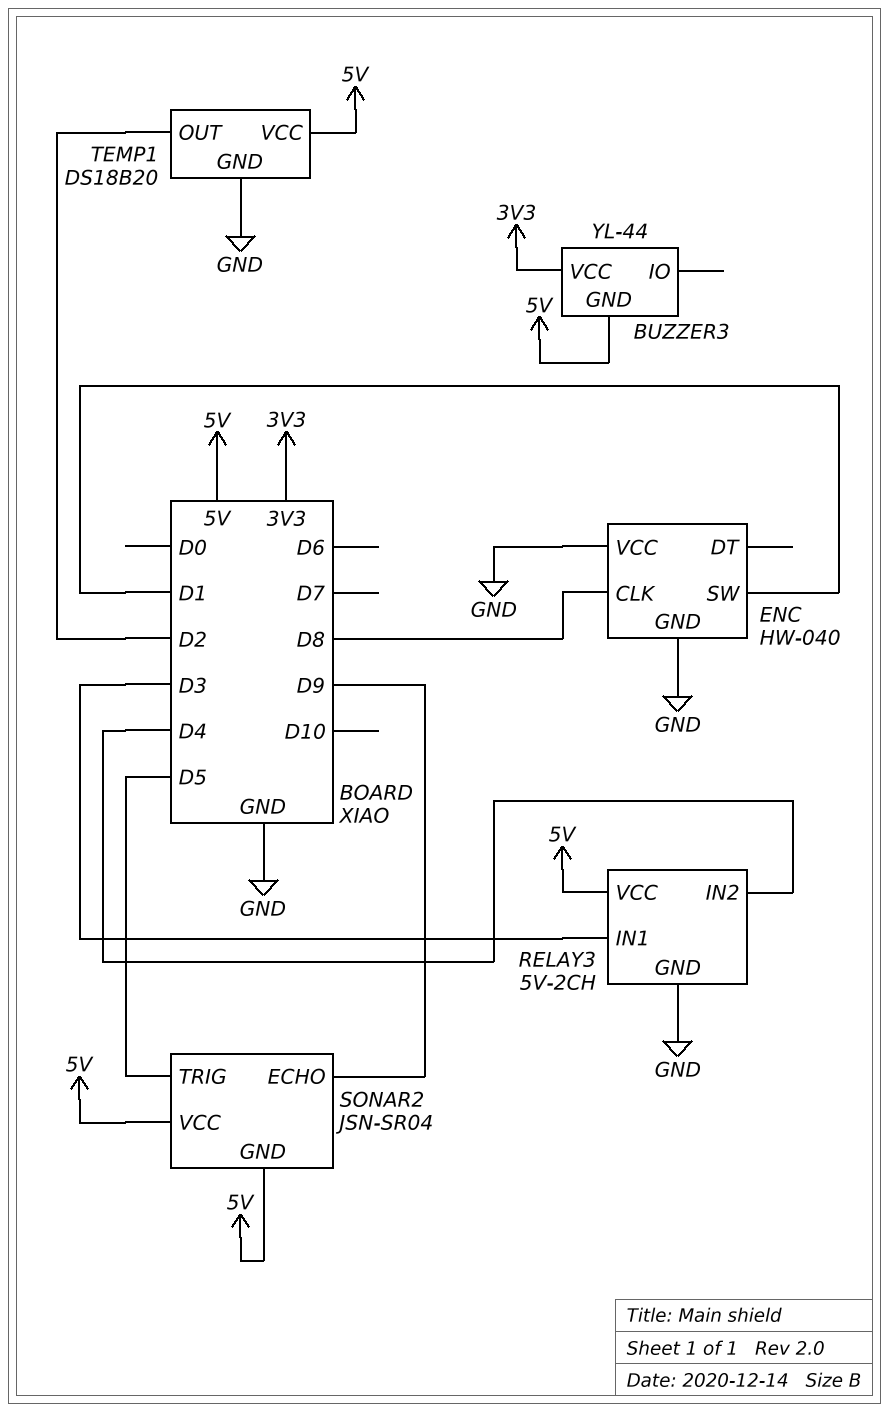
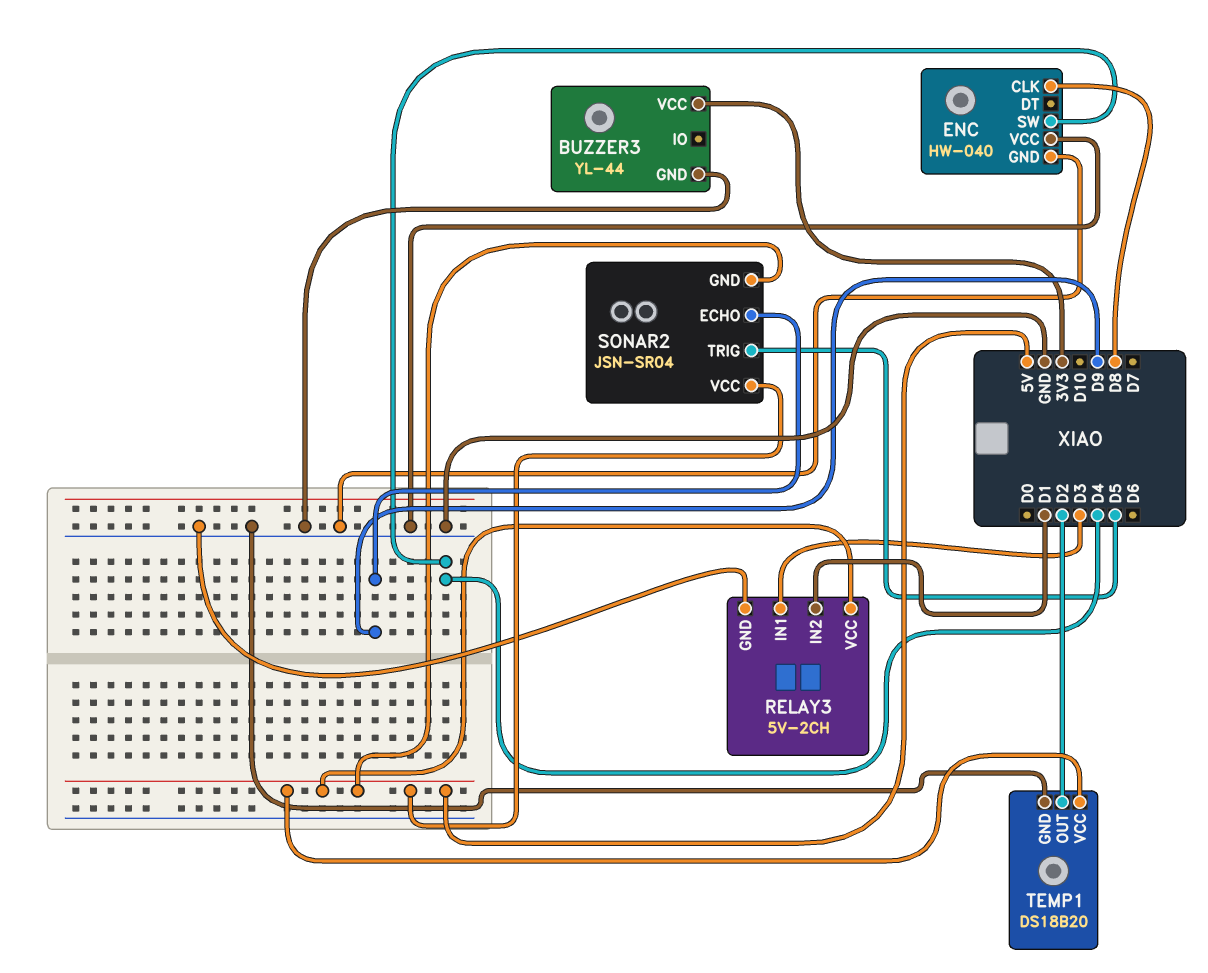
BUZZER3 pin GND: 5V -> GND
ENC pin SW: D1 -> D4
RELAY3 pin IN2: D4 -> D1

